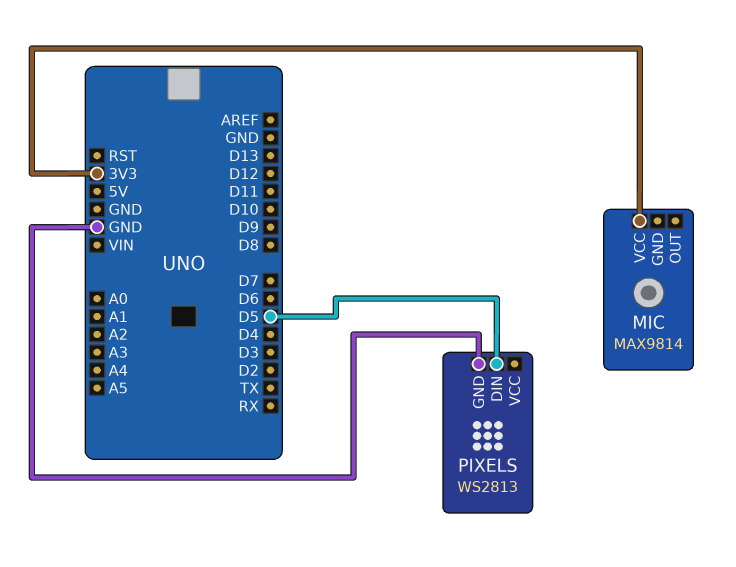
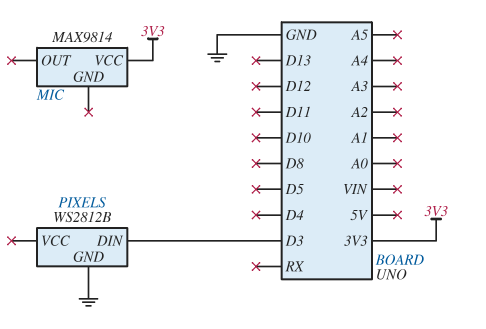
PIXELS: WS2813 -> WS2812B
PIXELS pin DIN: D5 -> D3

